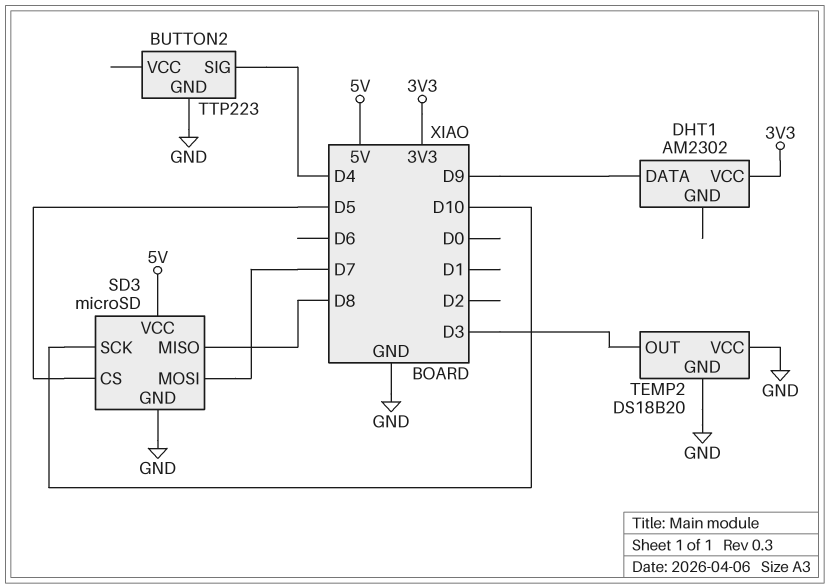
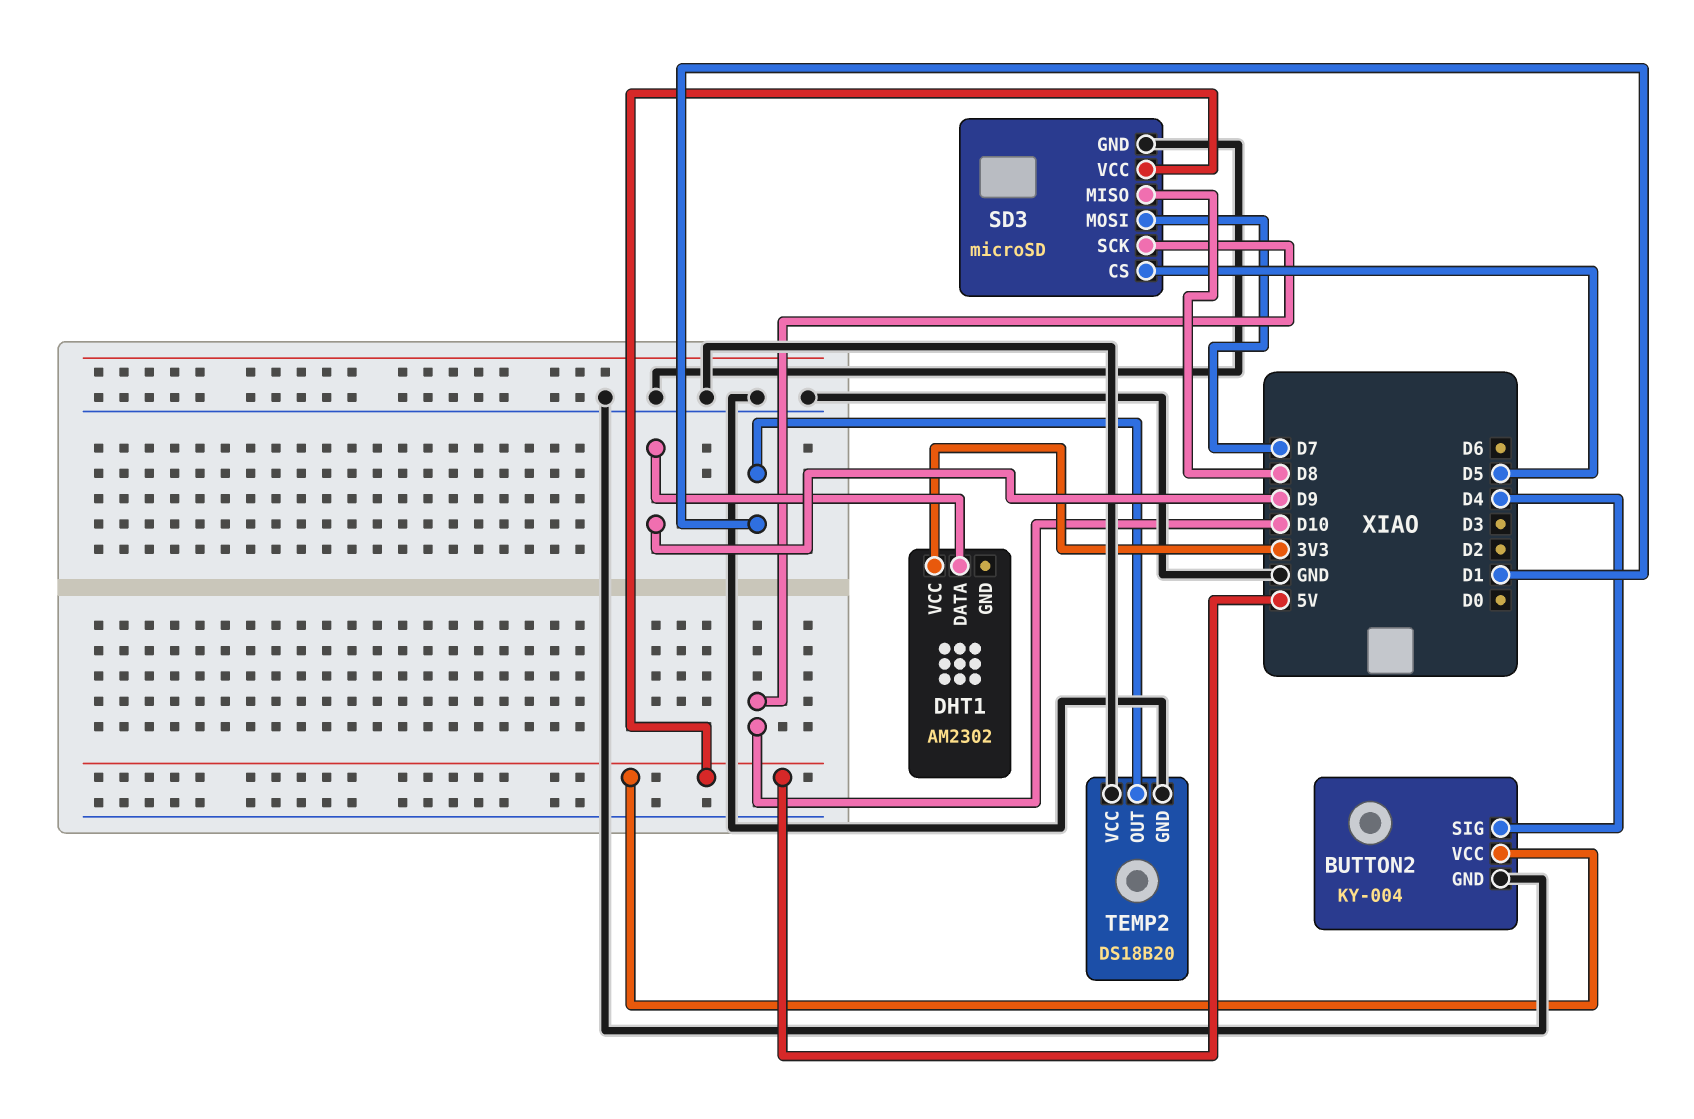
BUTTON2: TTP223 -> KY-004
BUTTON2 pin VCC: none -> 5V
TEMP2 pin OUT: D3 -> D1

